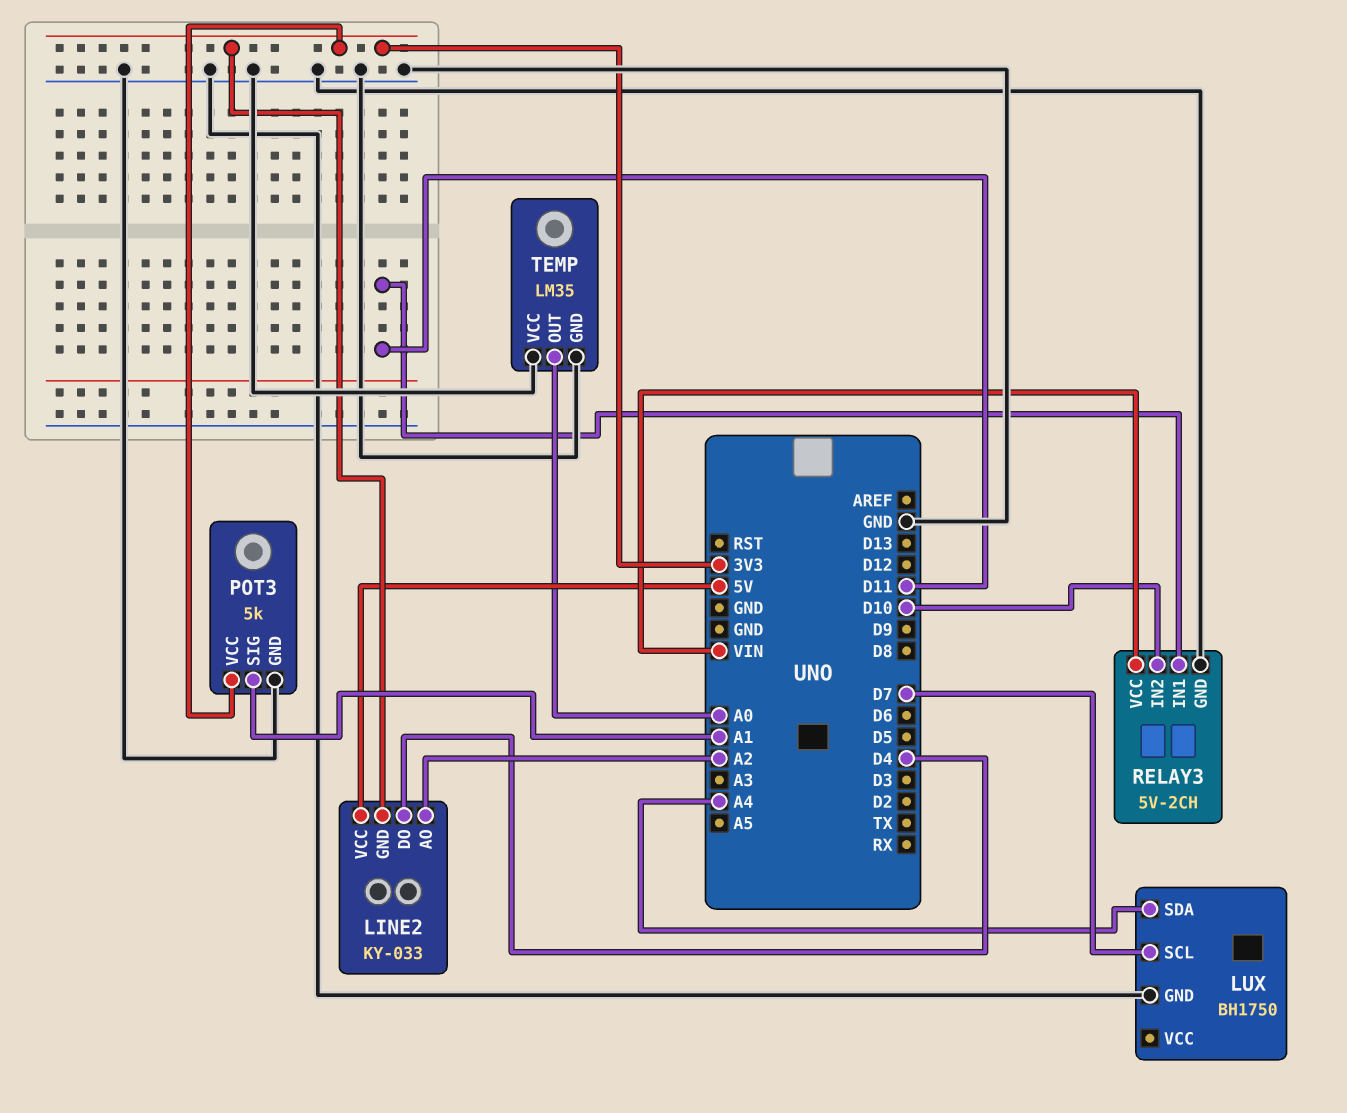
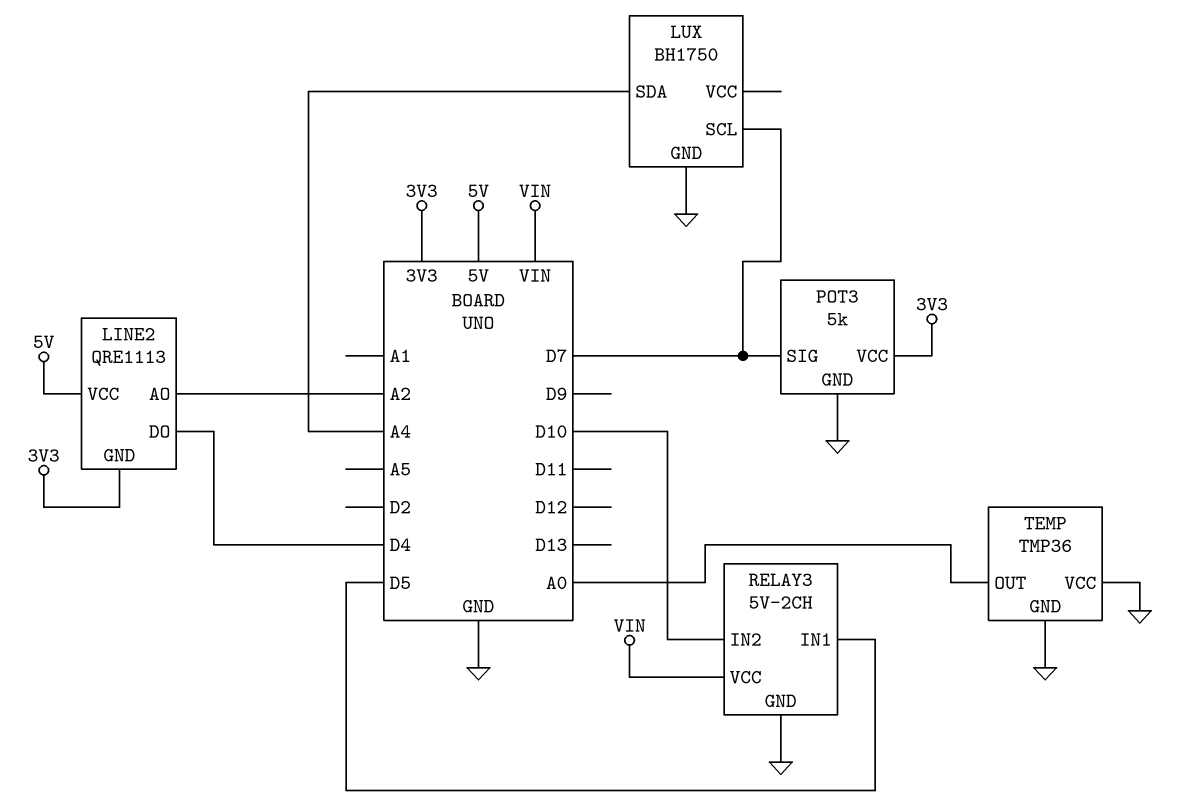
LINE2: KY-033 -> QRE1113
POT3 pin SIG: A1 -> D7
RELAY3 pin IN1: D11 -> D5
TEMP: LM35 -> TMP36

